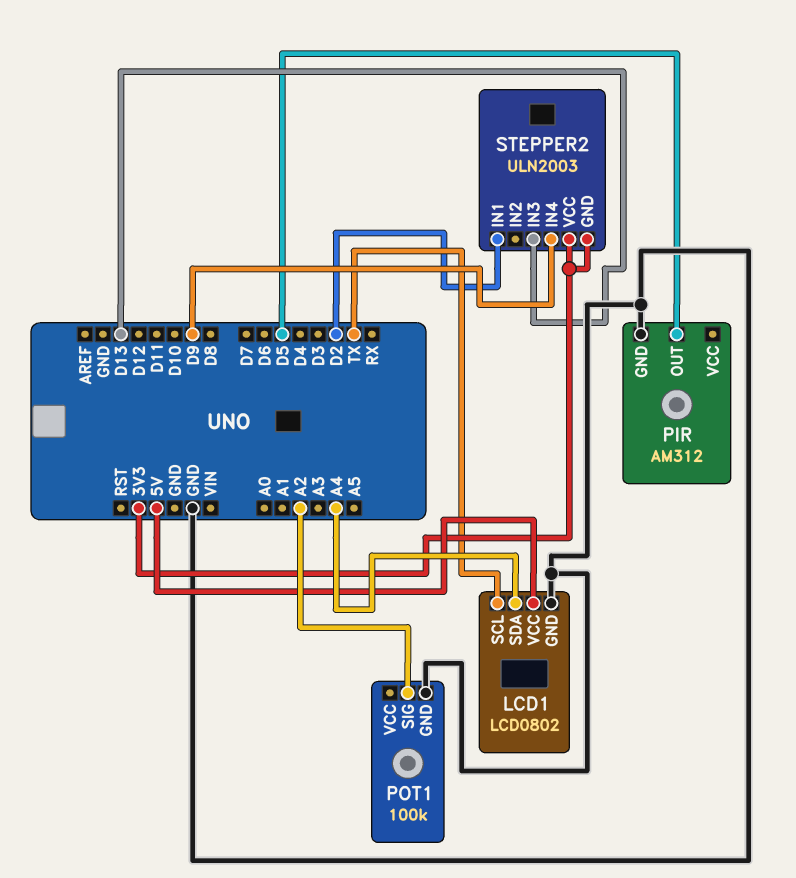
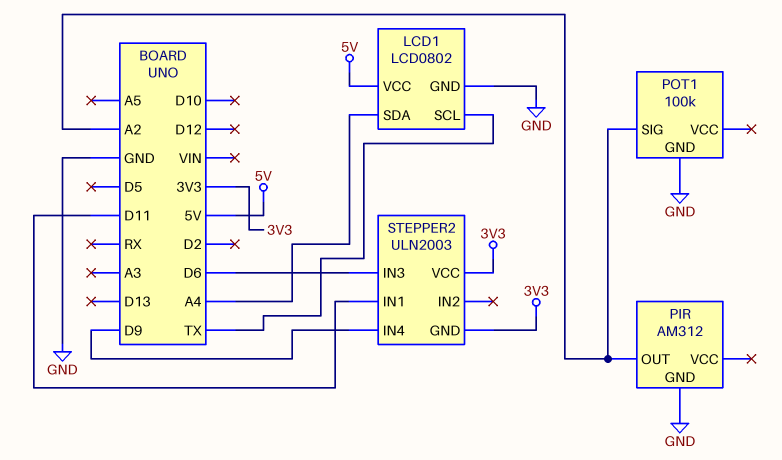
PIR pin OUT: D5 -> A2
STEPPER2 pin IN1: D2 -> D11
STEPPER2 pin IN3: D13 -> D6

